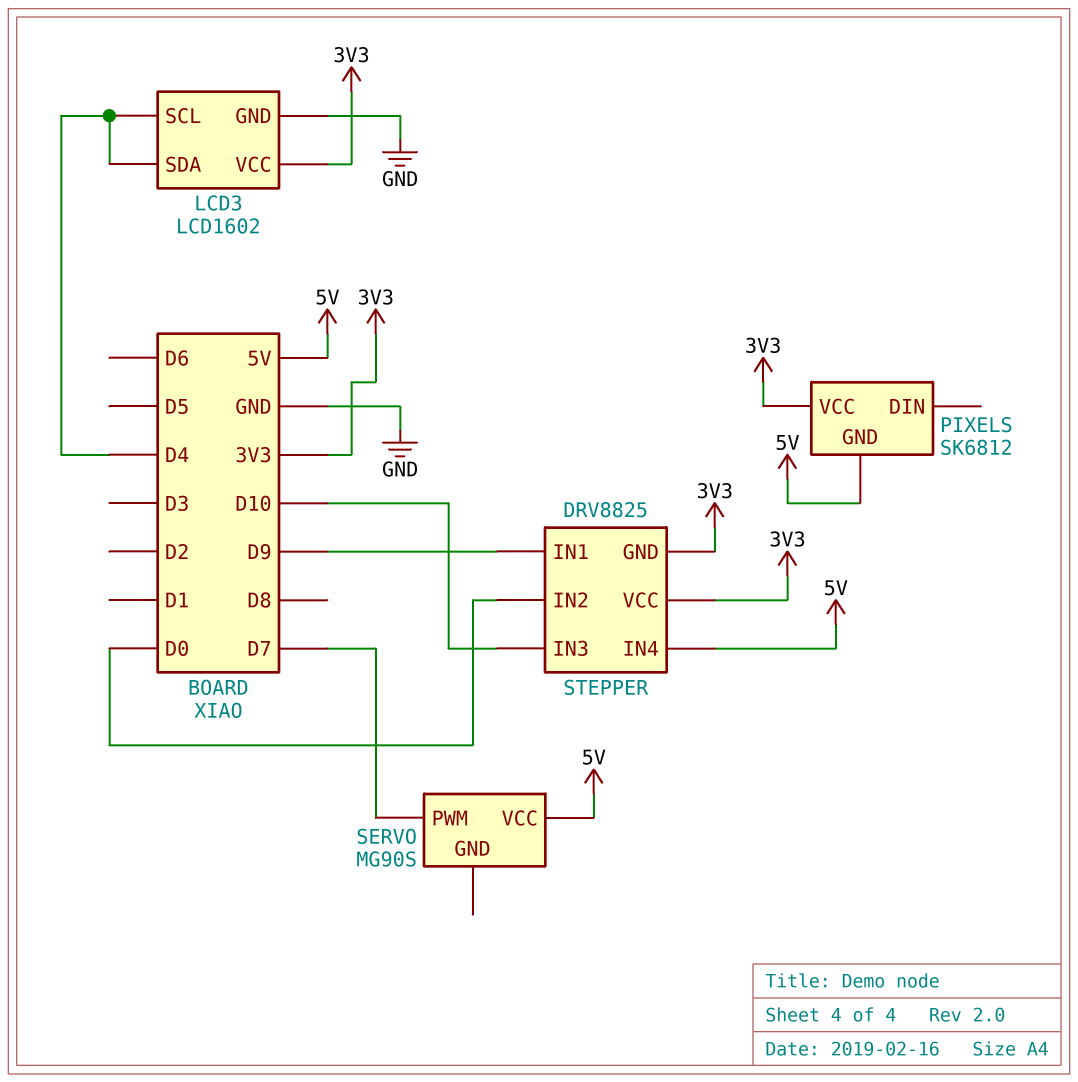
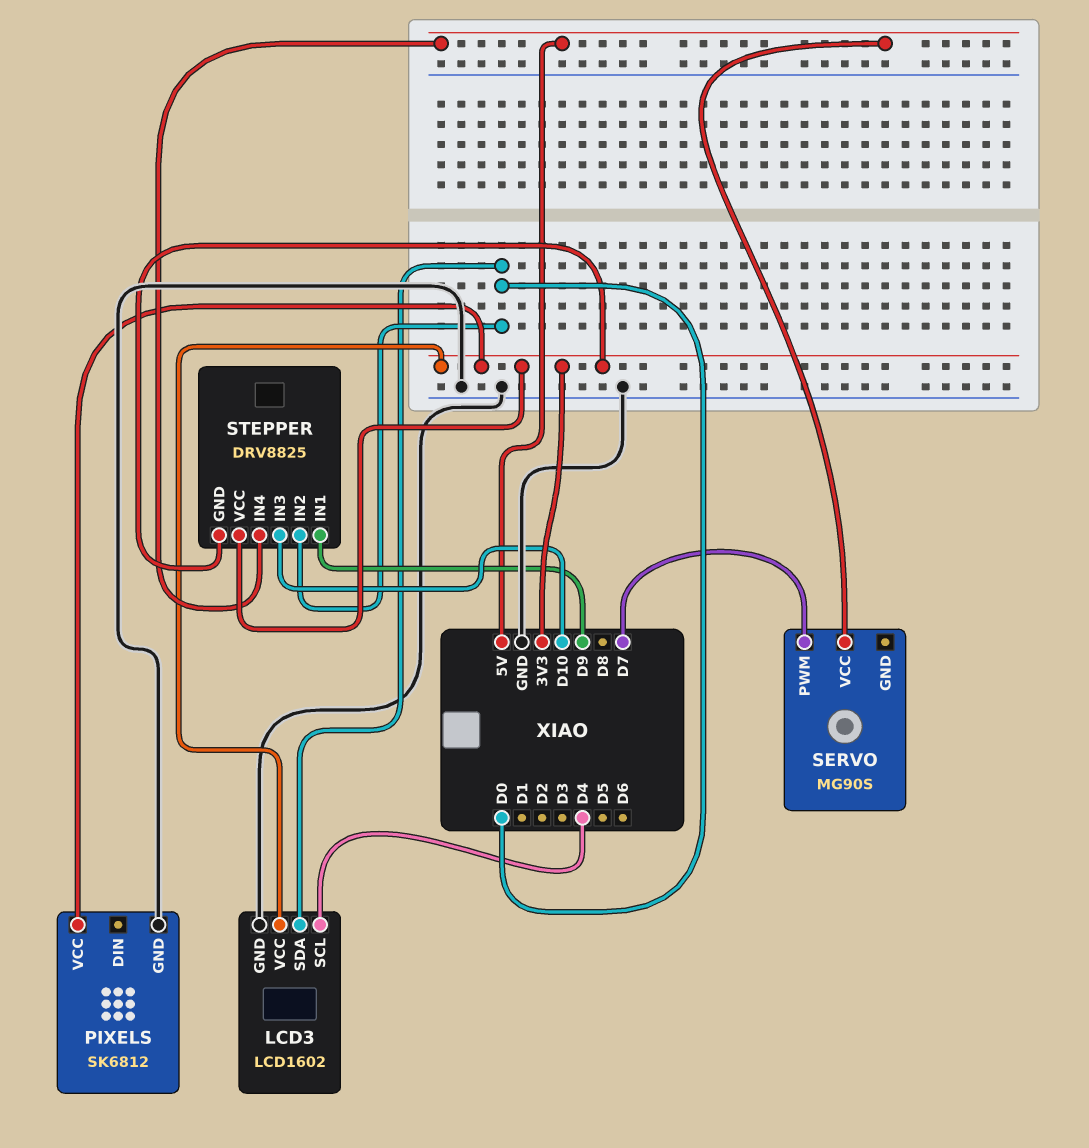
LCD3 pin SDA: D4 -> D0
PIXELS pin GND: 5V -> GND

